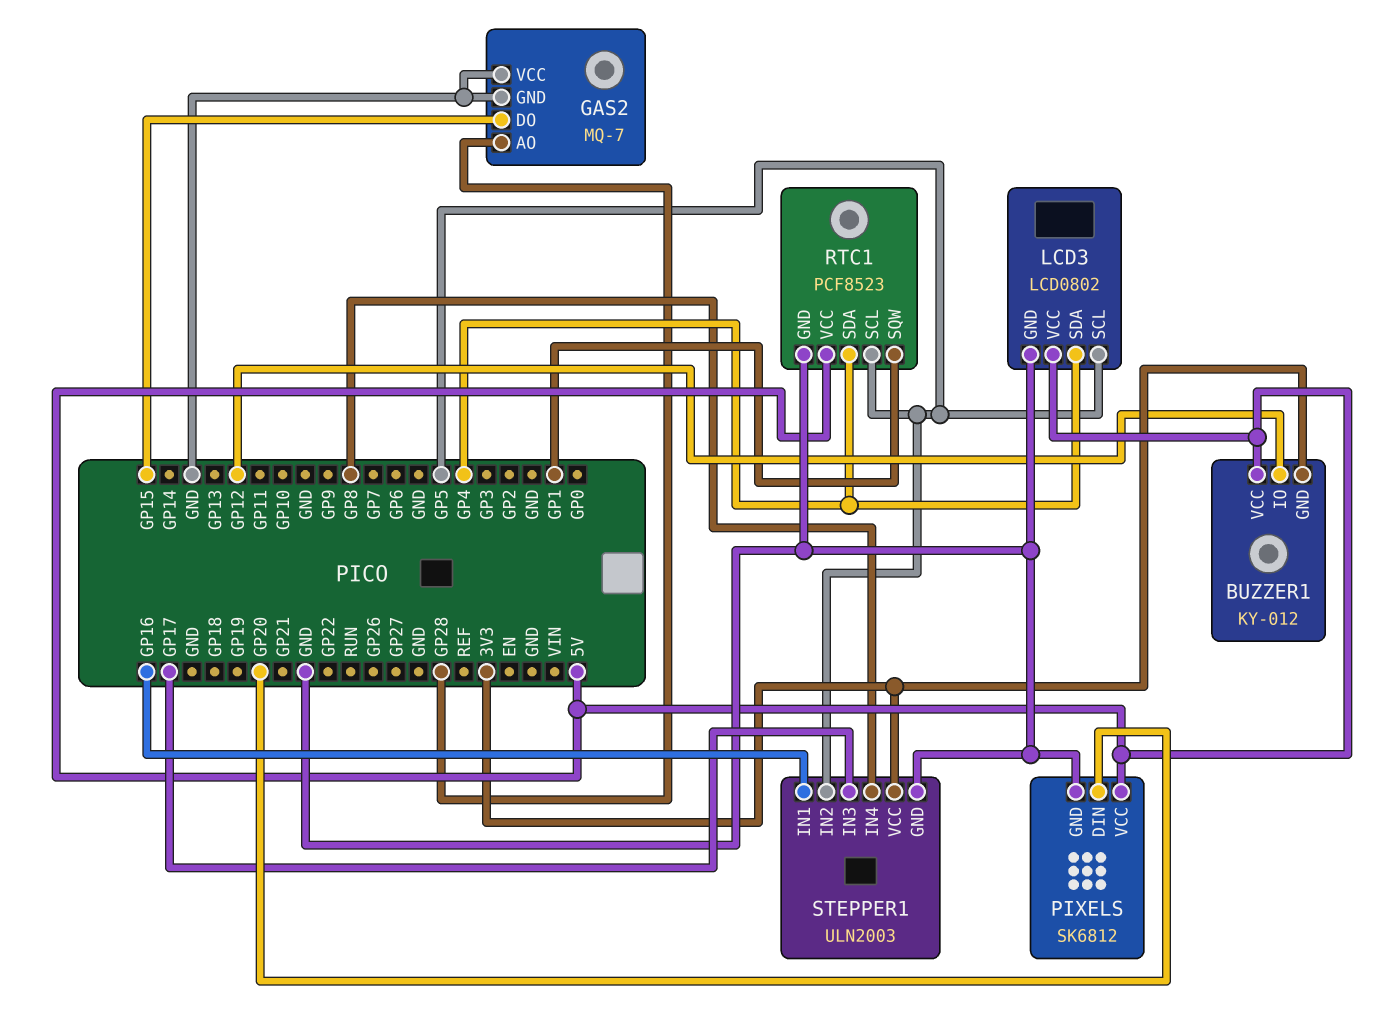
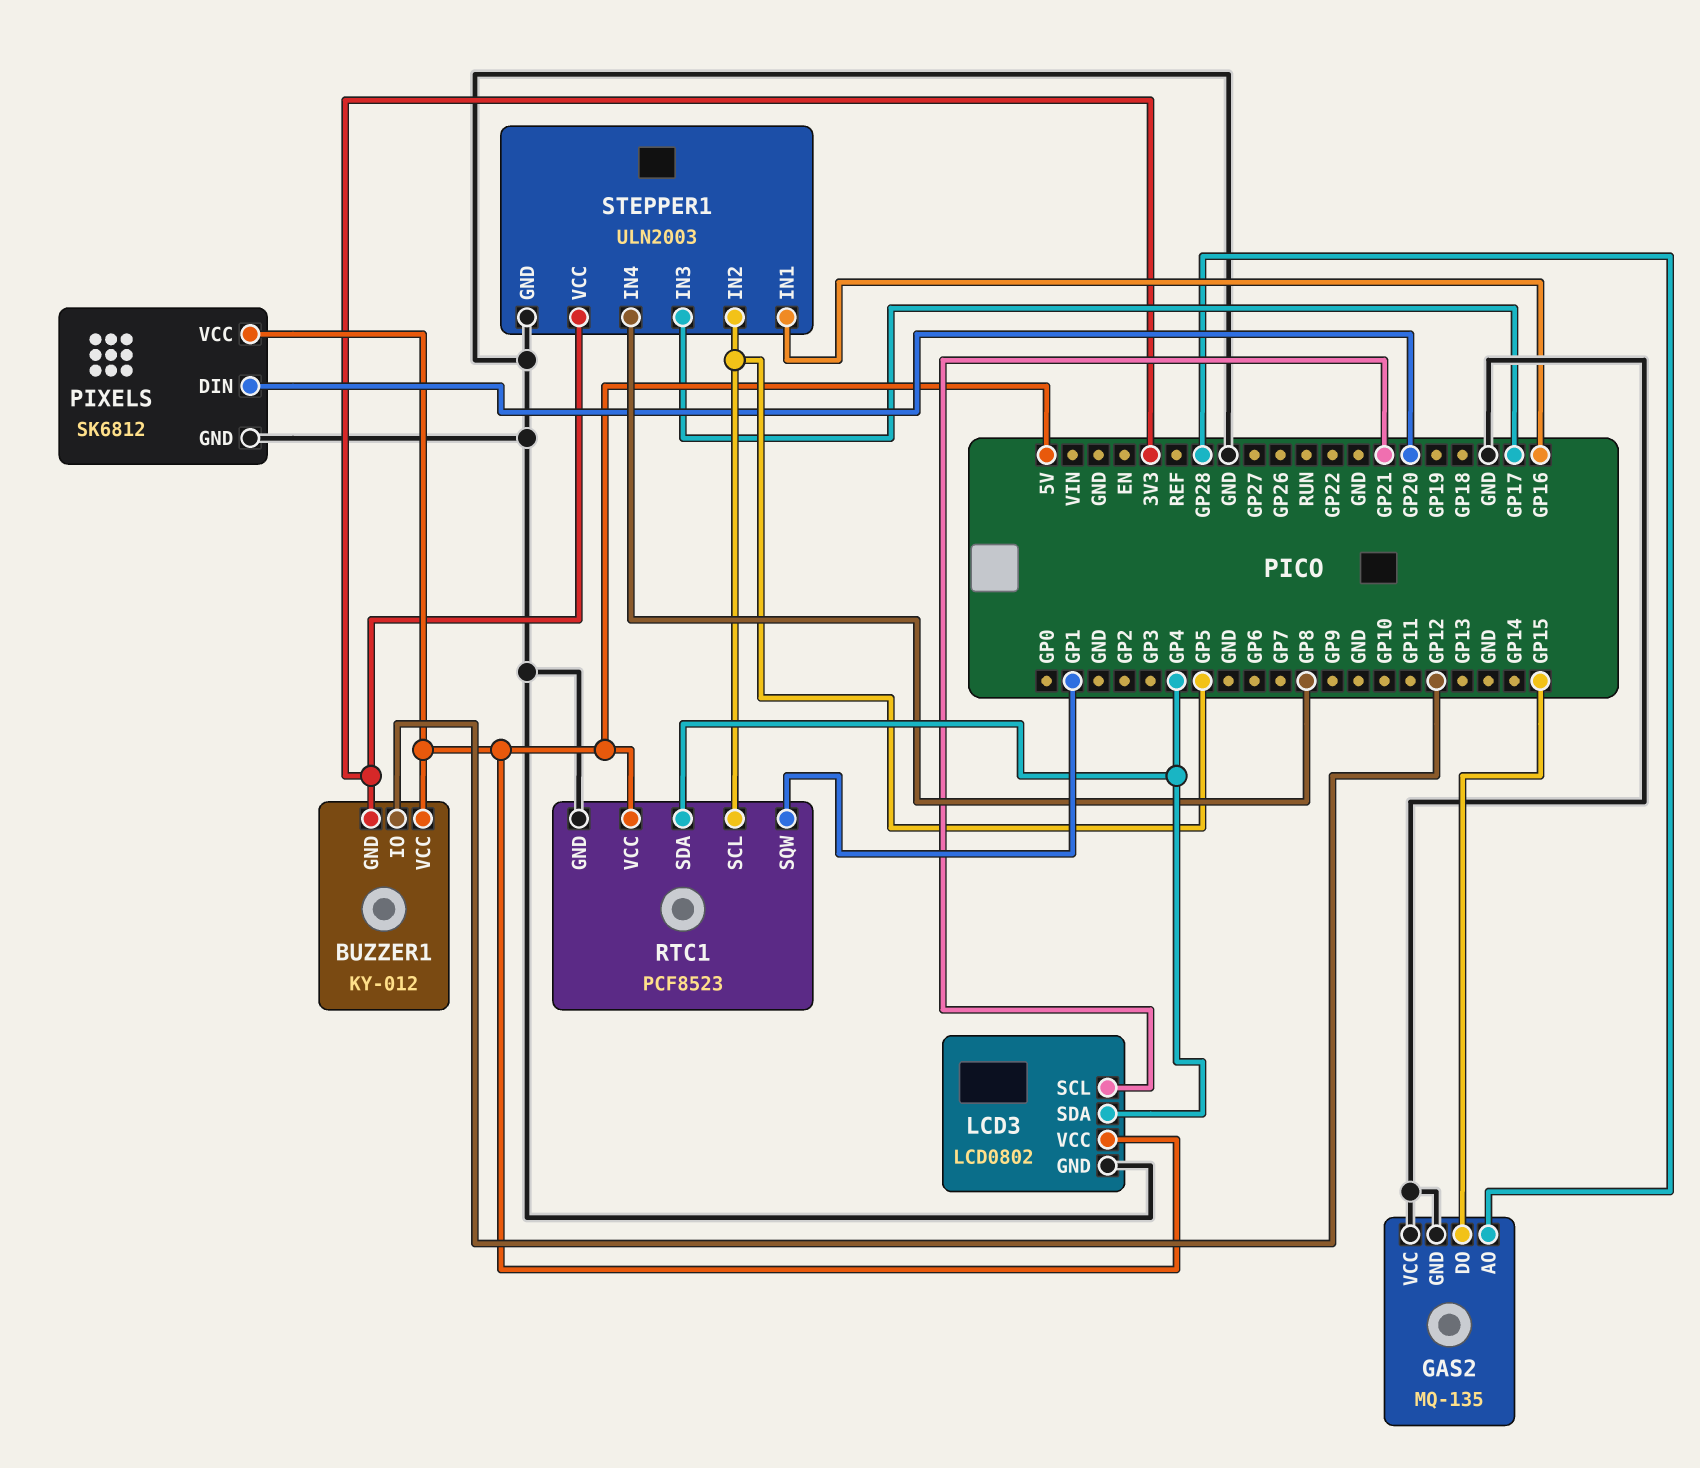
GAS2: MQ-7 -> MQ-135
LCD3 pin SCL: GP5 -> GP21

